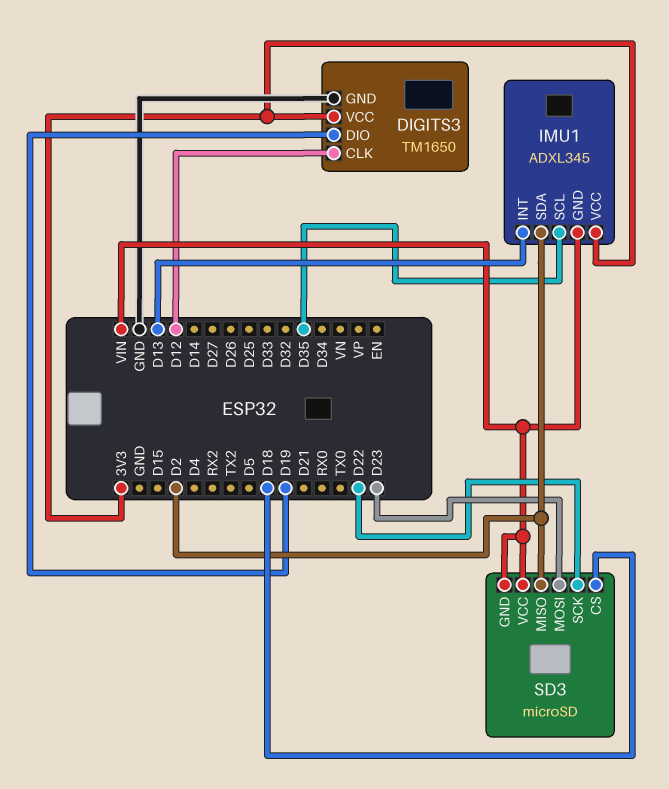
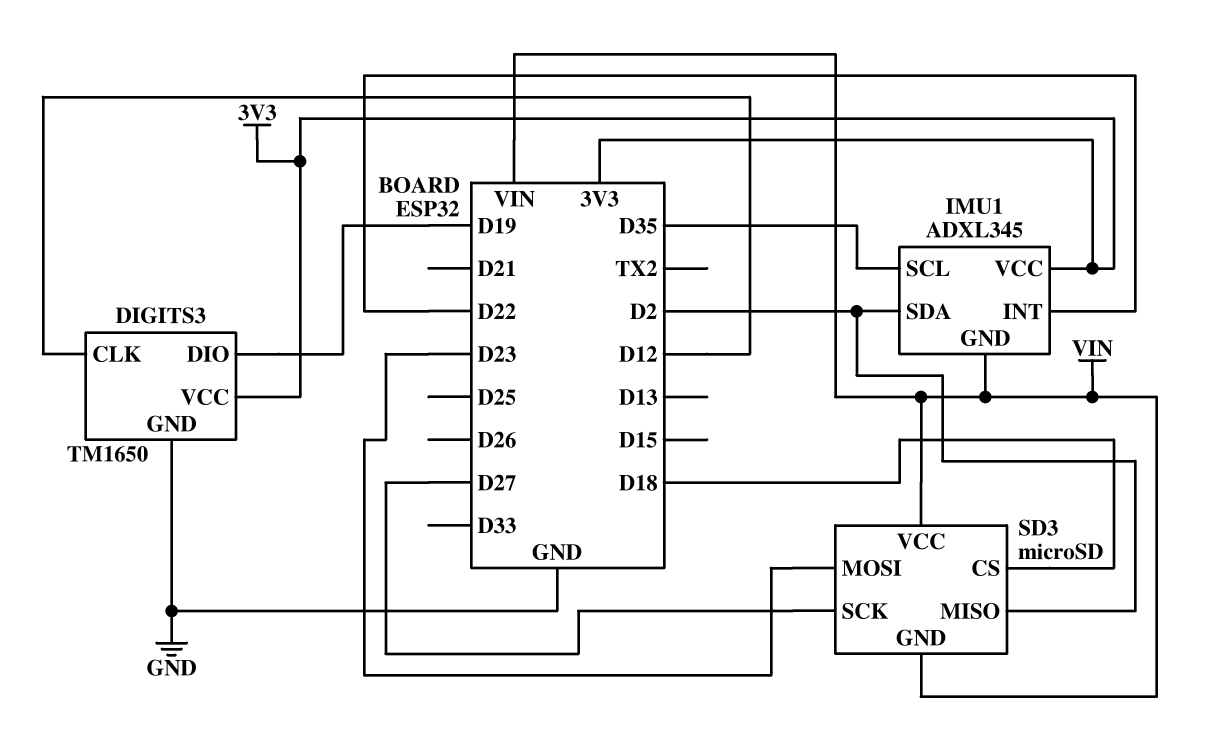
IMU1 pin INT: D13 -> D22
SD3 pin SCK: D22 -> D27

